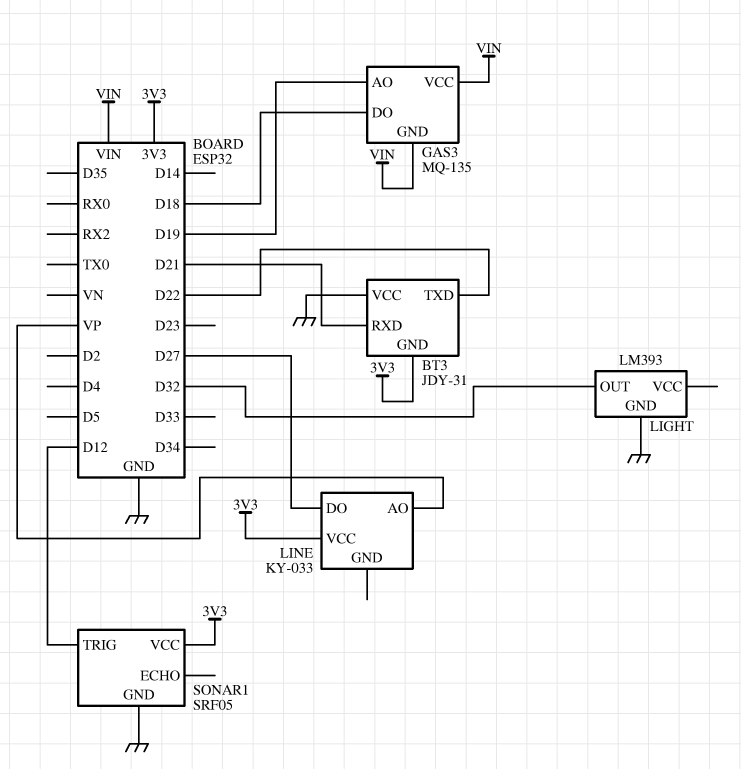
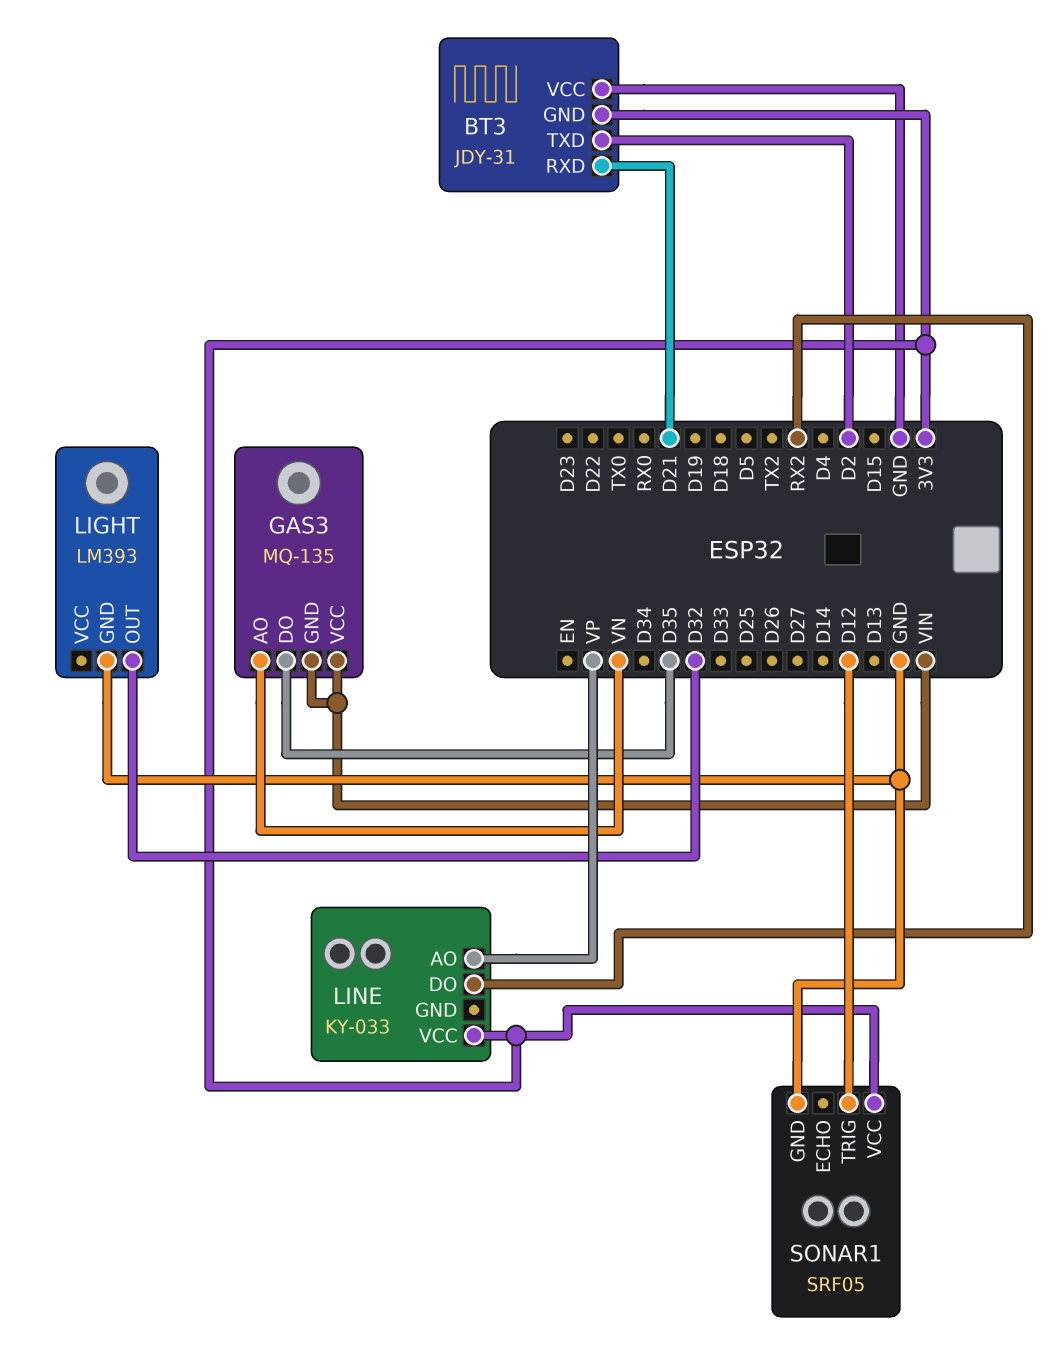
BT3 pin TXD: D22 -> D2
GAS3 pin AO: D19 -> VN
GAS3 pin DO: D18 -> D35
LINE pin DO: D27 -> RX2

